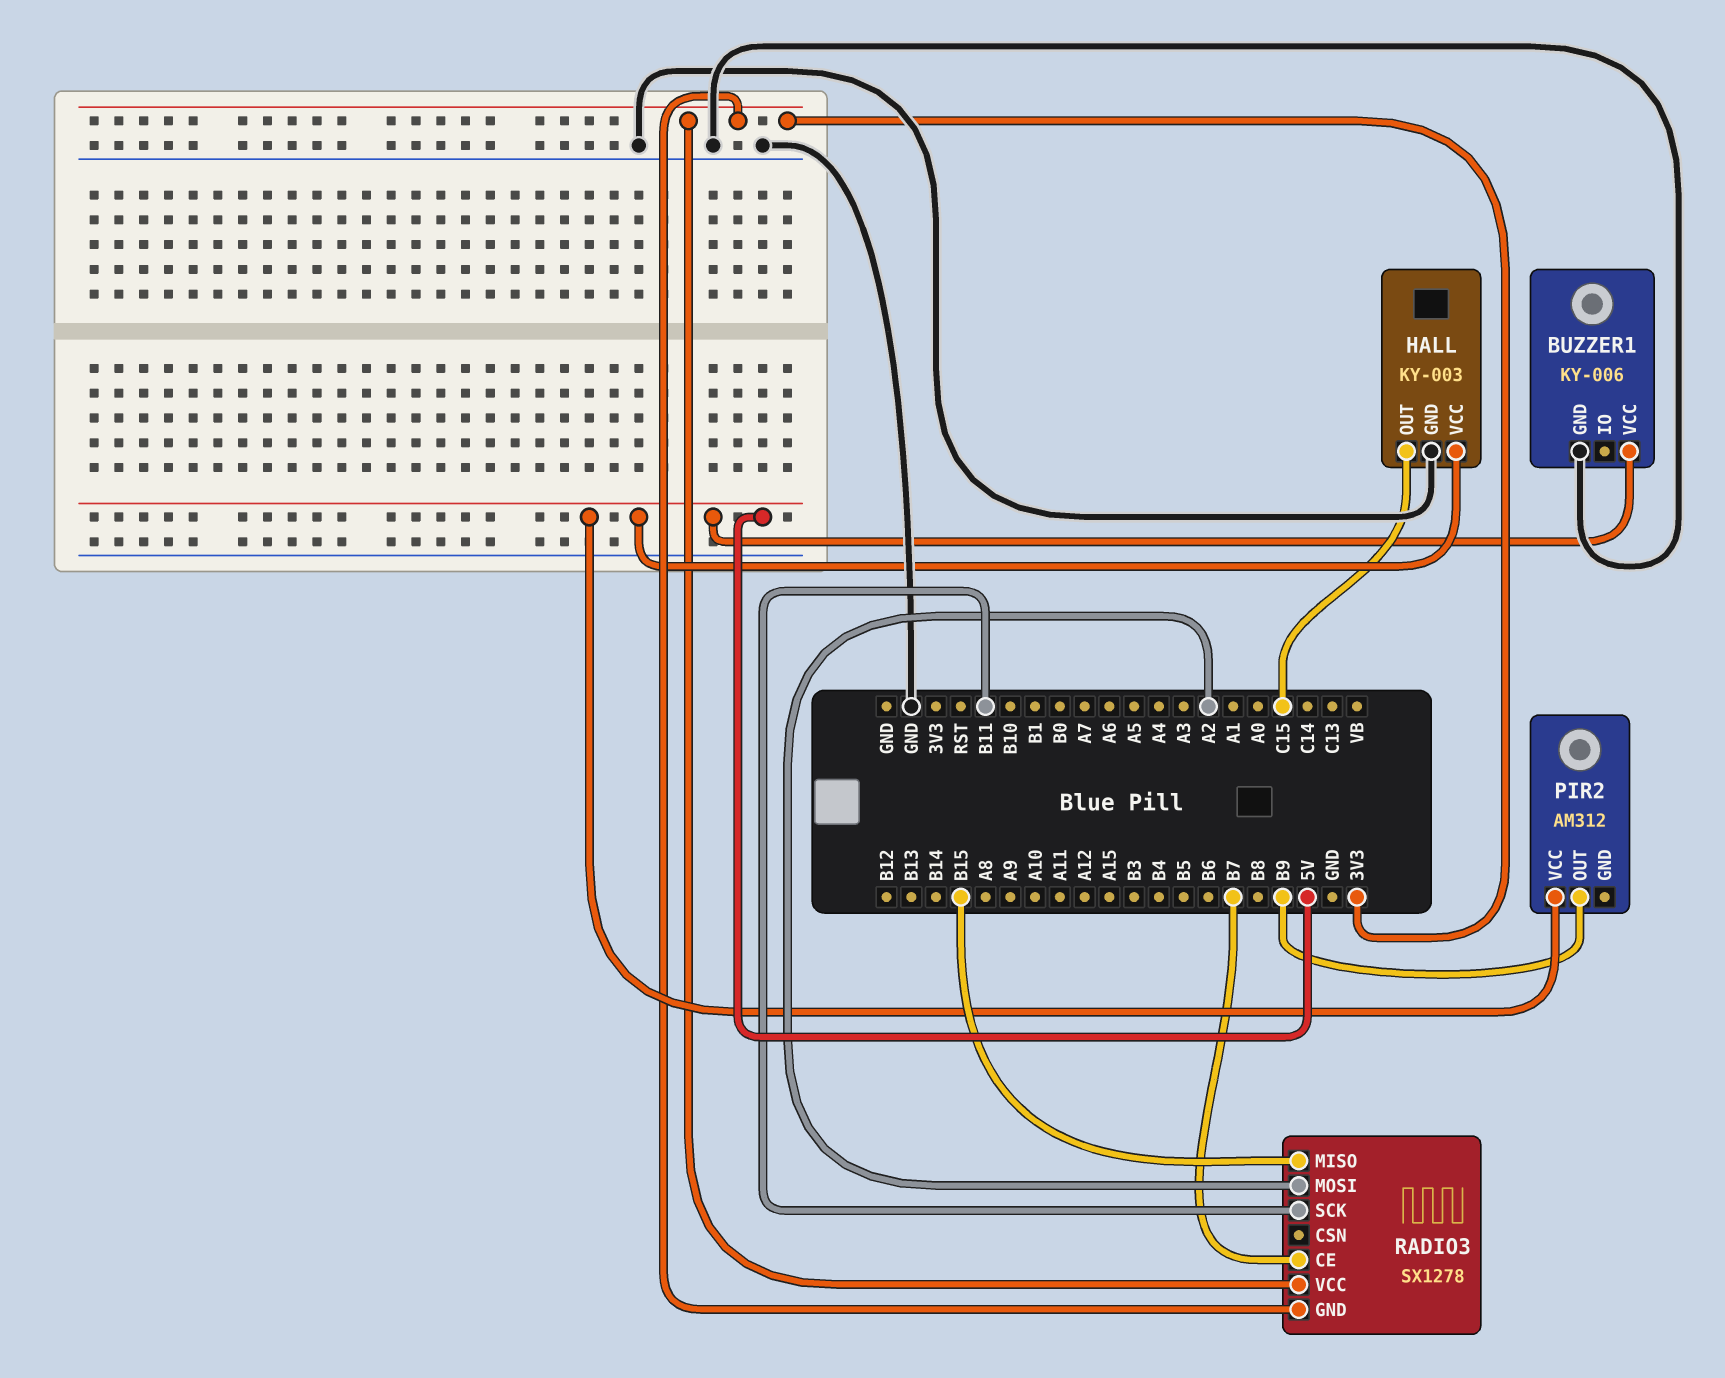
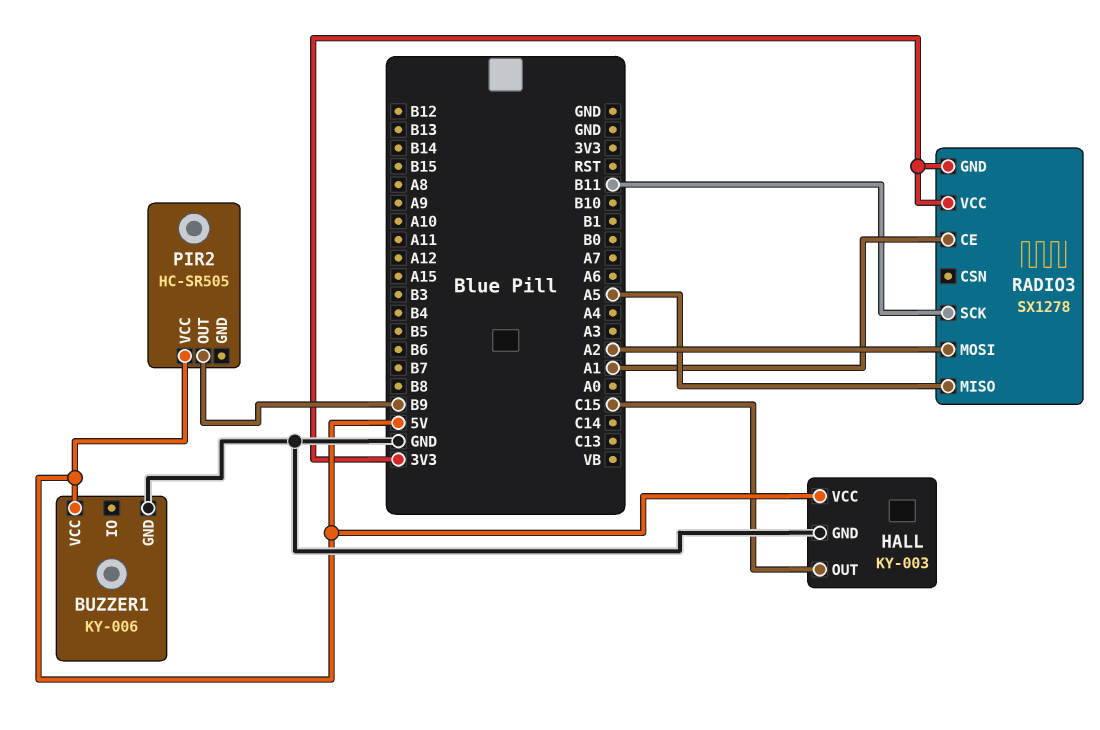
PIR2: AM312 -> HC-SR505
RADIO3 pin CE: B7 -> A1
RADIO3 pin MISO: B15 -> A5

